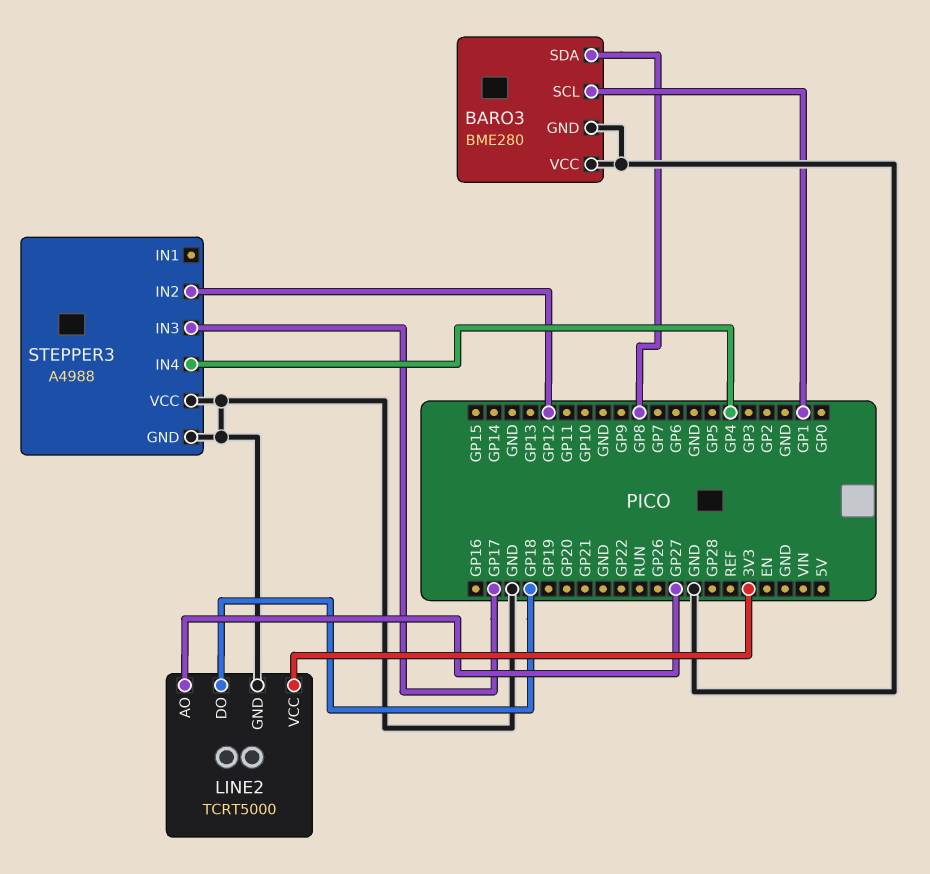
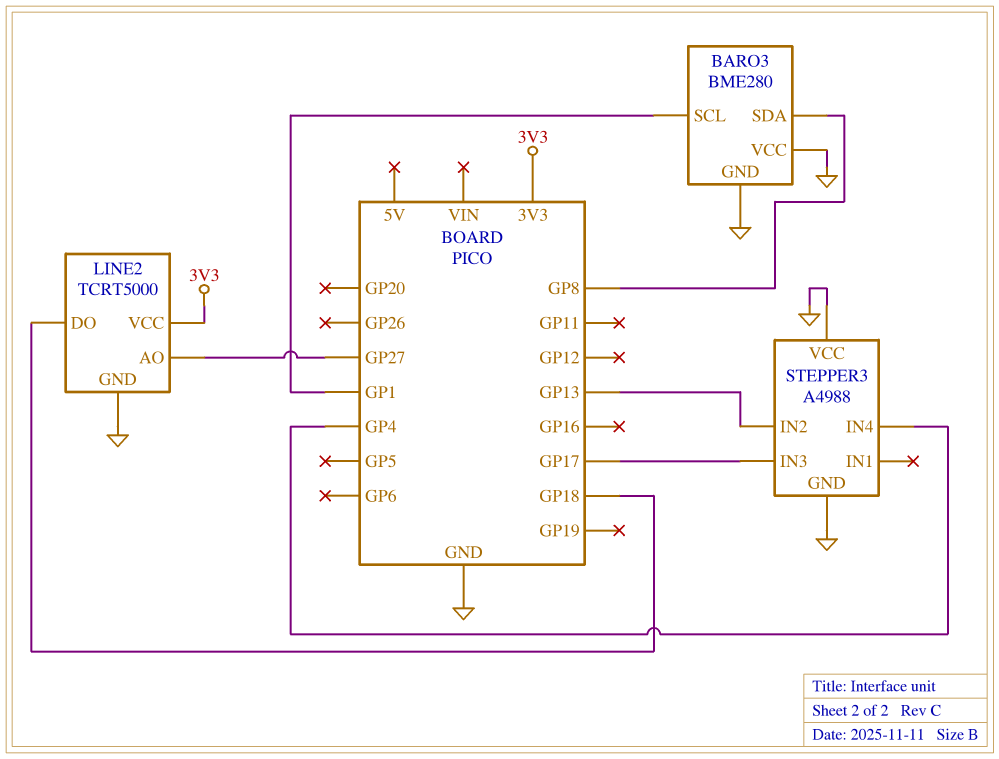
STEPPER3 pin IN2: GP12 -> GP13

